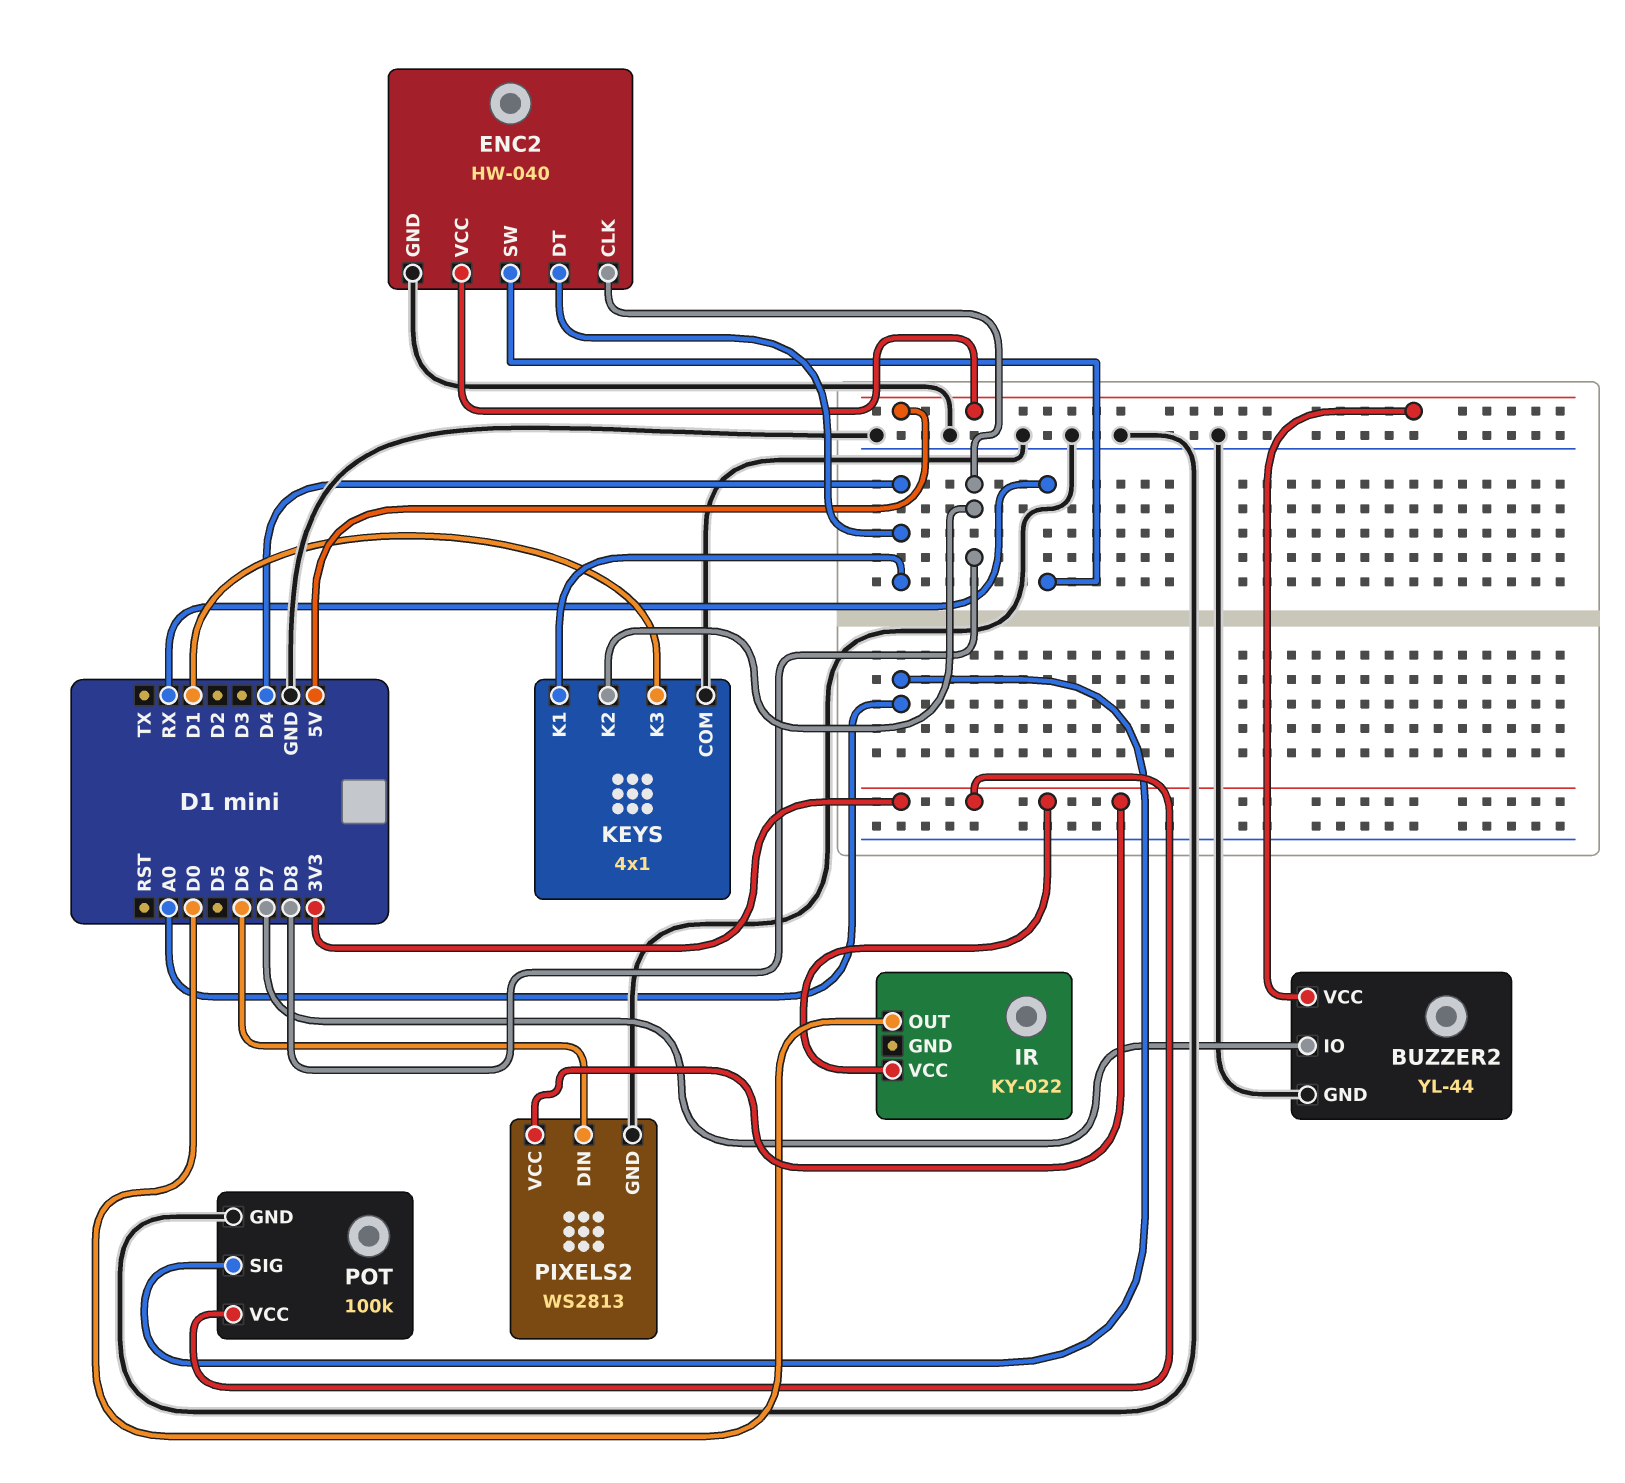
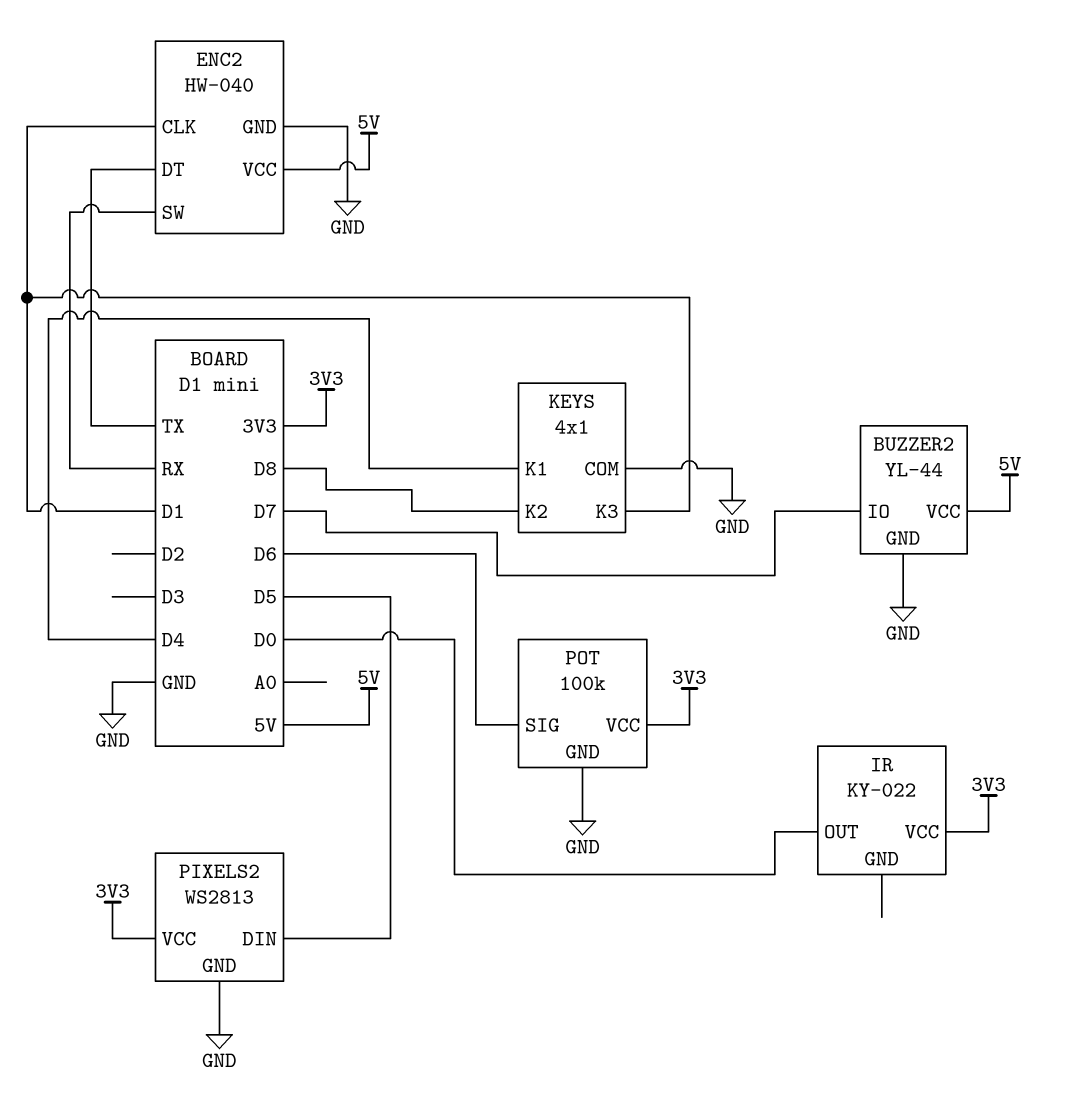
ENC2 pin CLK: D8 -> D1
ENC2 pin DT: D4 -> TX
PIXELS2 pin DIN: D6 -> D5
POT pin SIG: A0 -> D6

